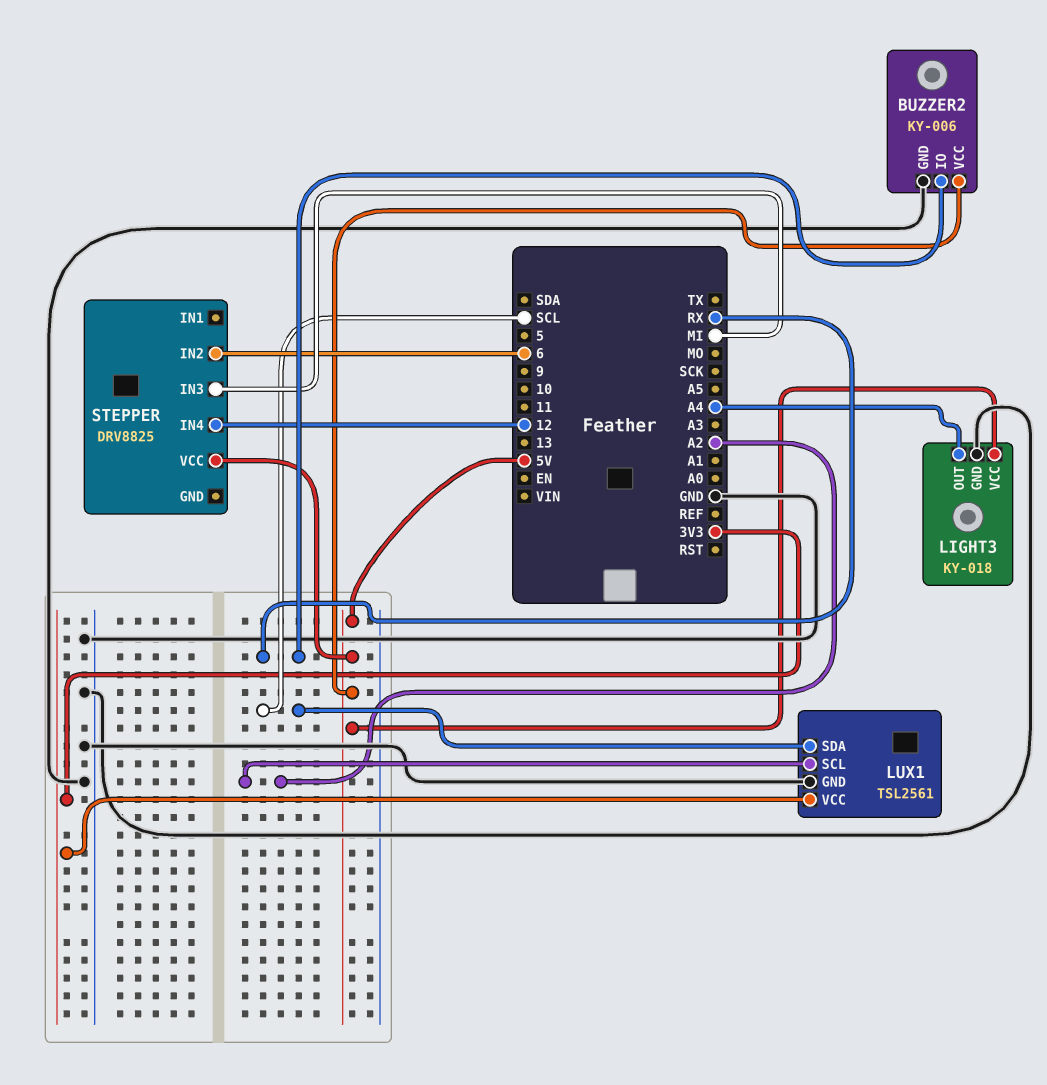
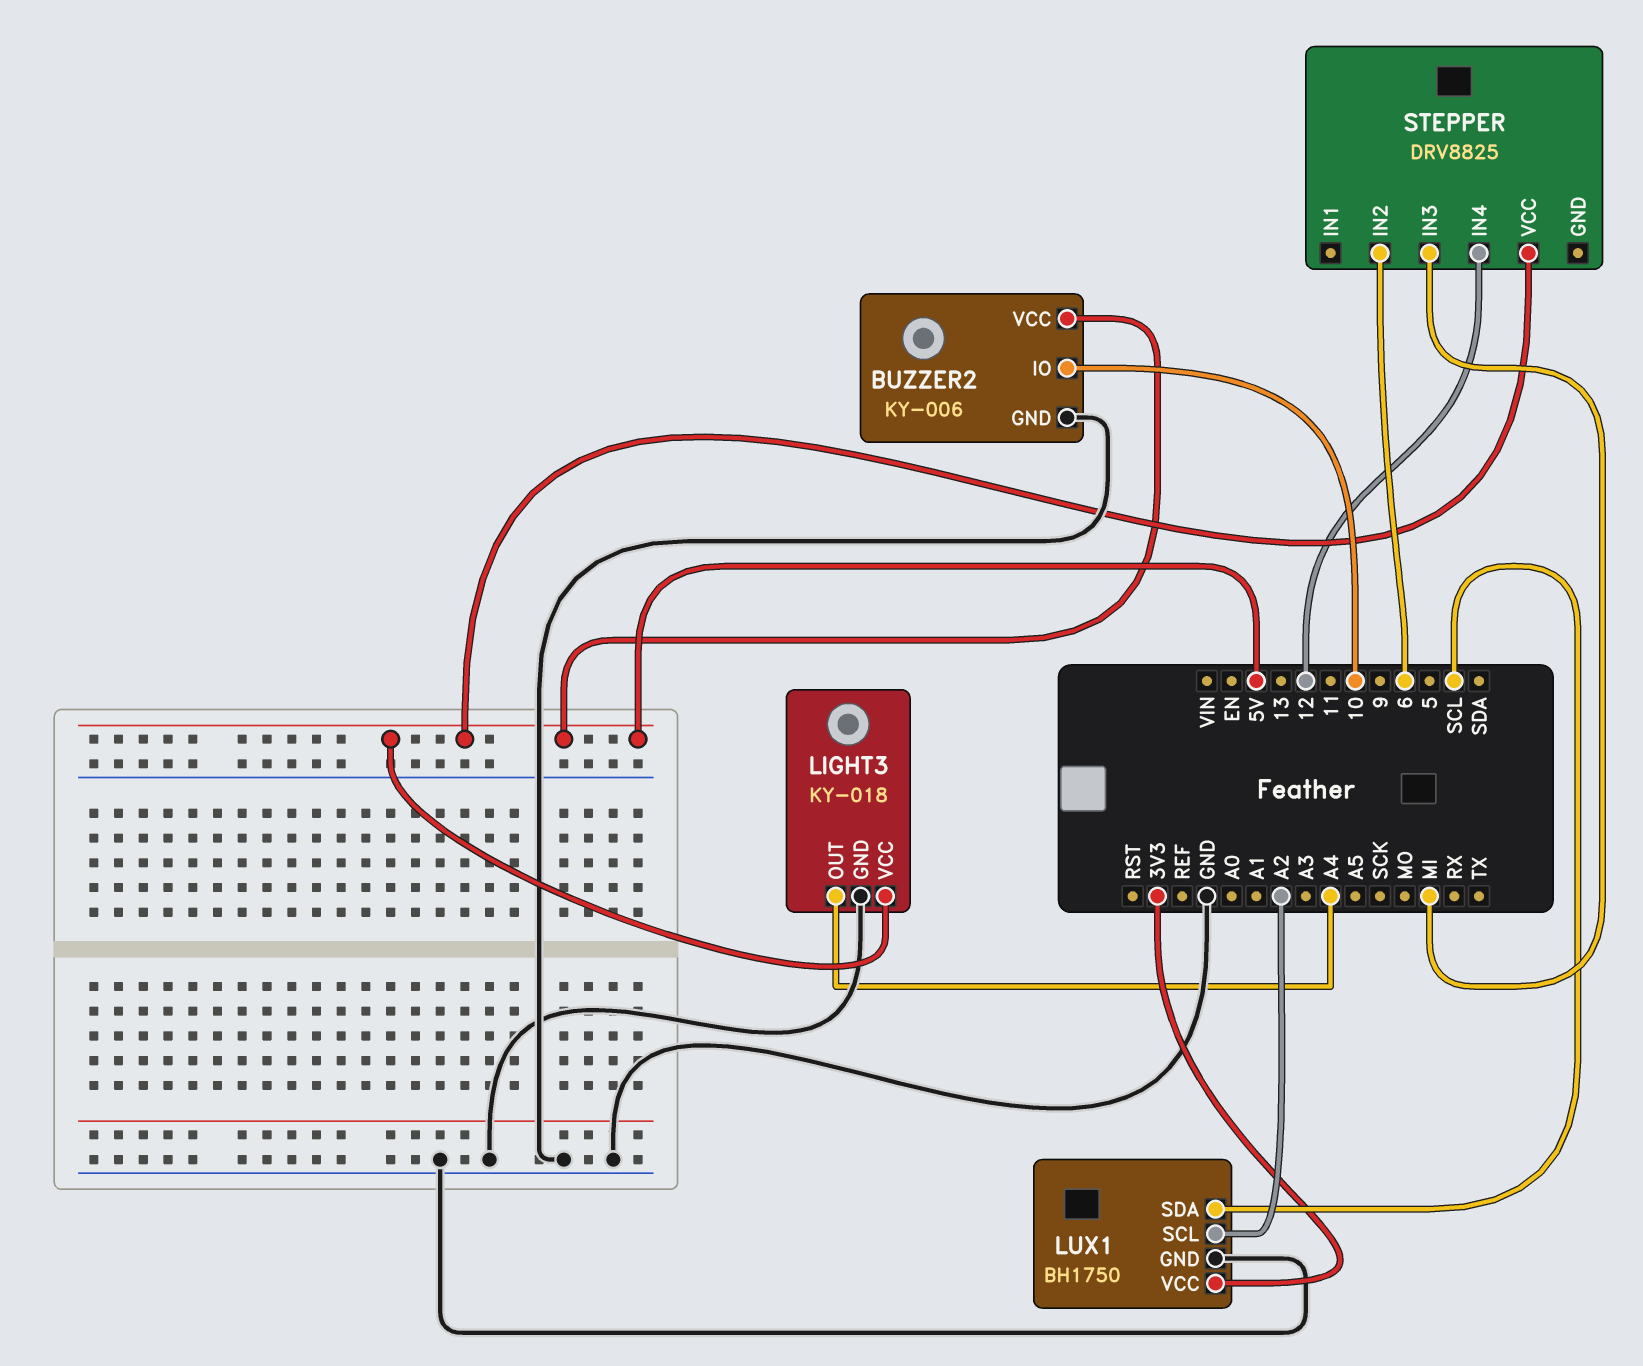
BUZZER2 pin IO: RX -> 10
LUX1: TSL2561 -> BH1750

